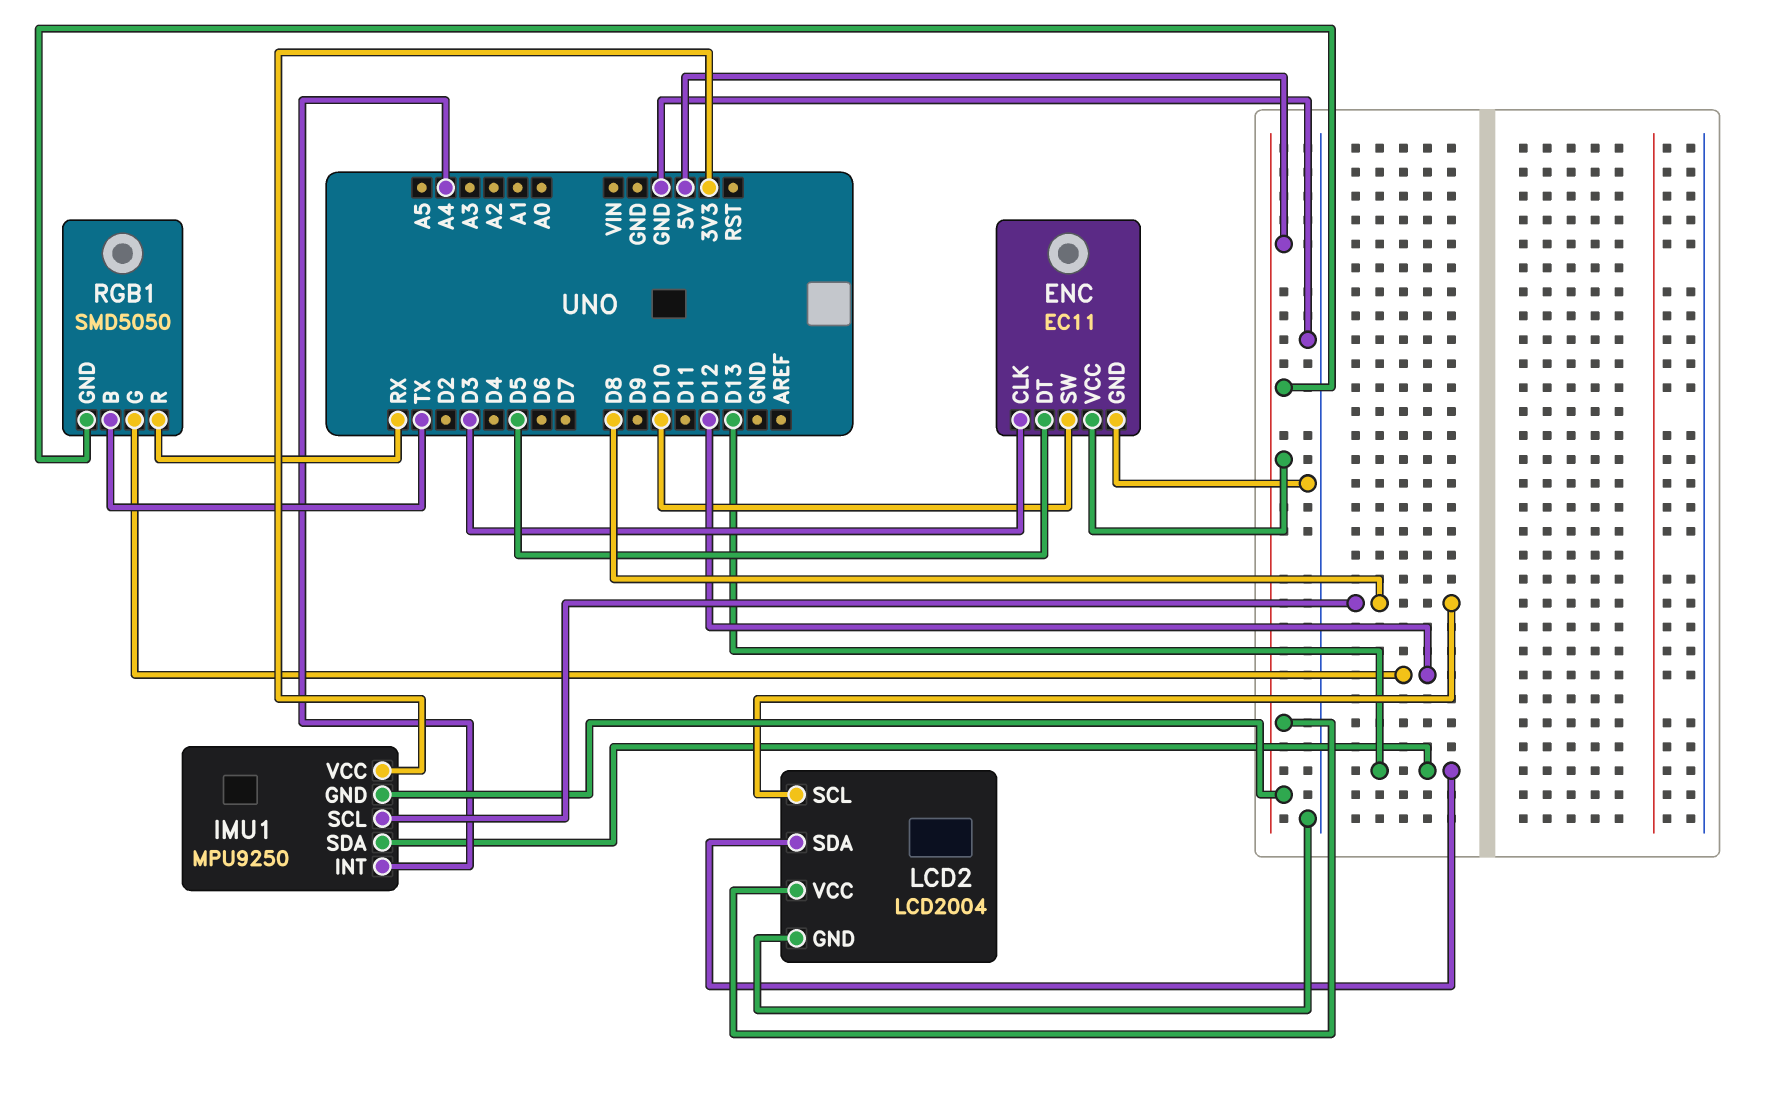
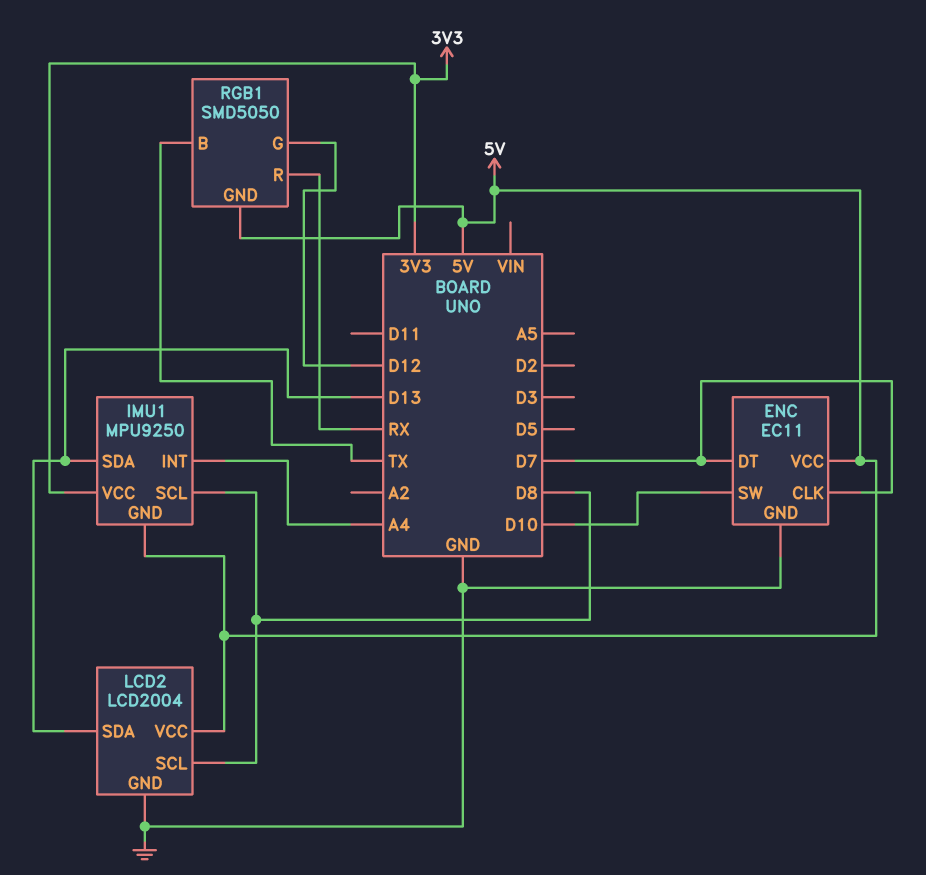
ENC pin CLK: D3 -> D7
ENC pin DT: D5 -> D7

